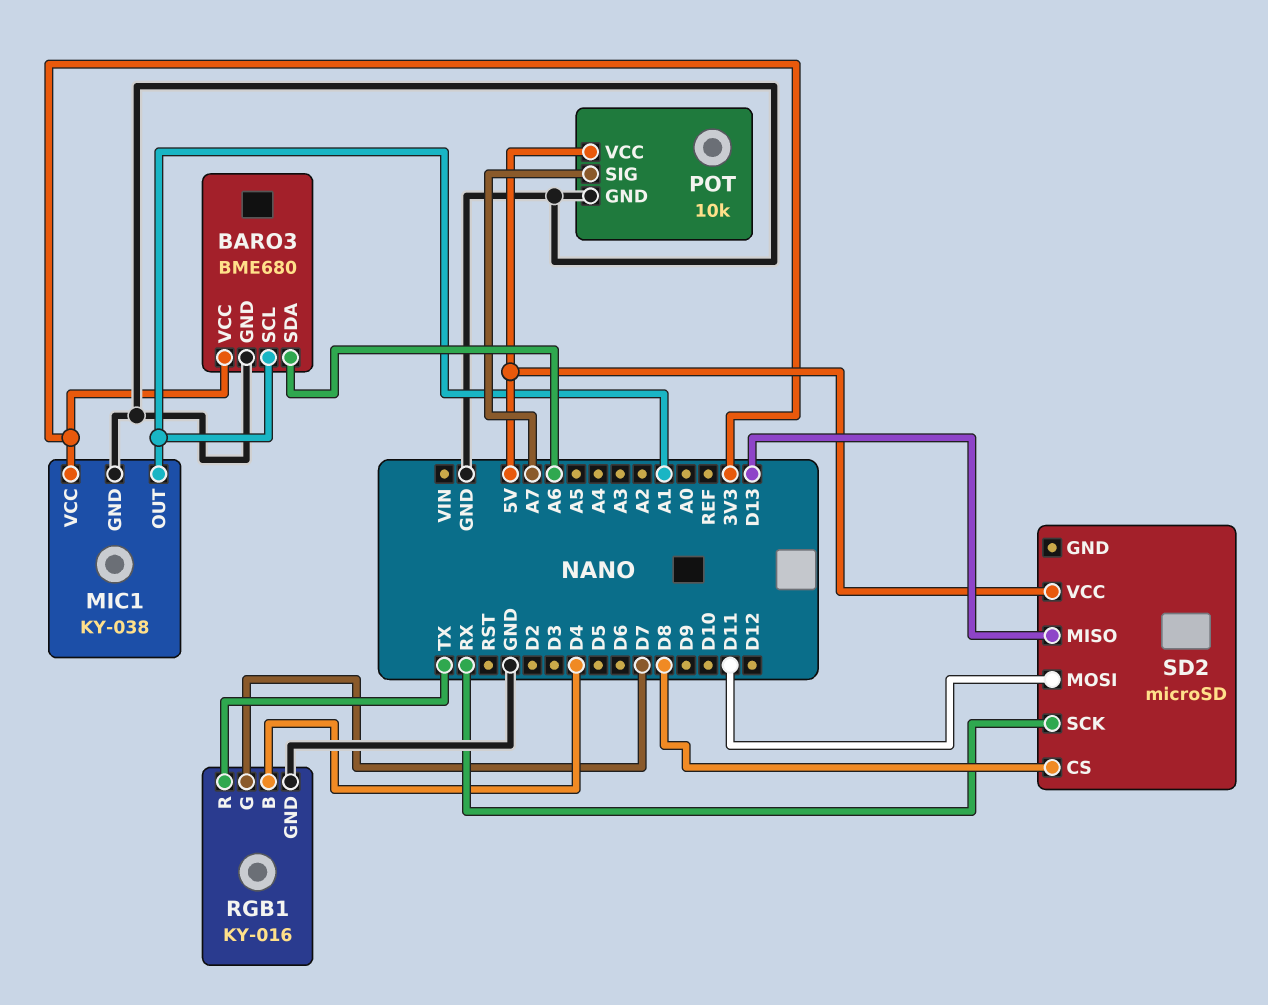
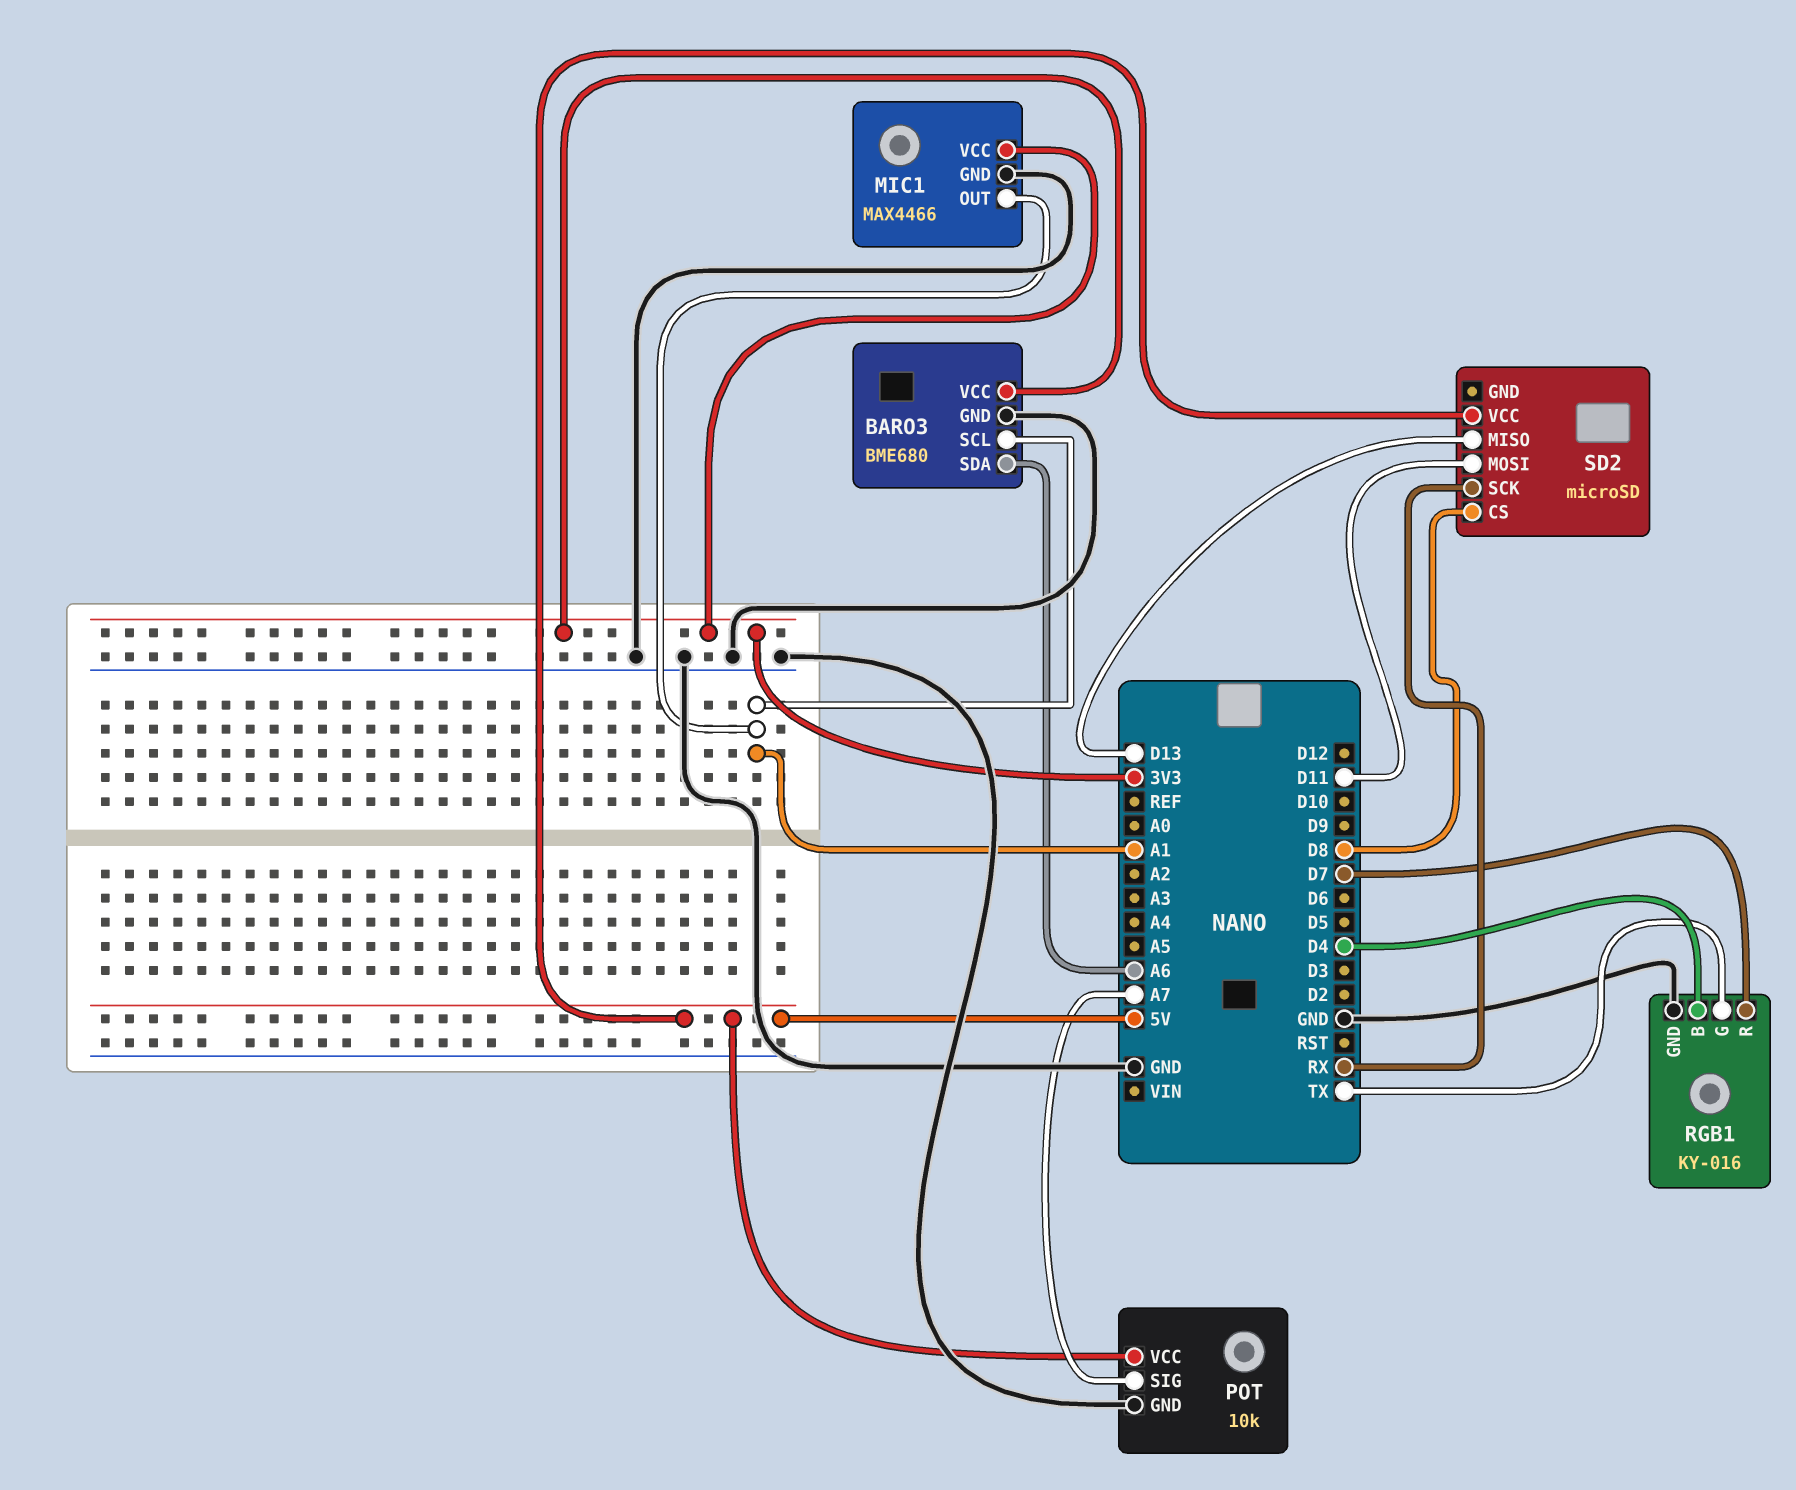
MIC1: KY-038 -> MAX4466
RGB1 pin G: D7 -> TX
RGB1 pin R: TX -> D7

